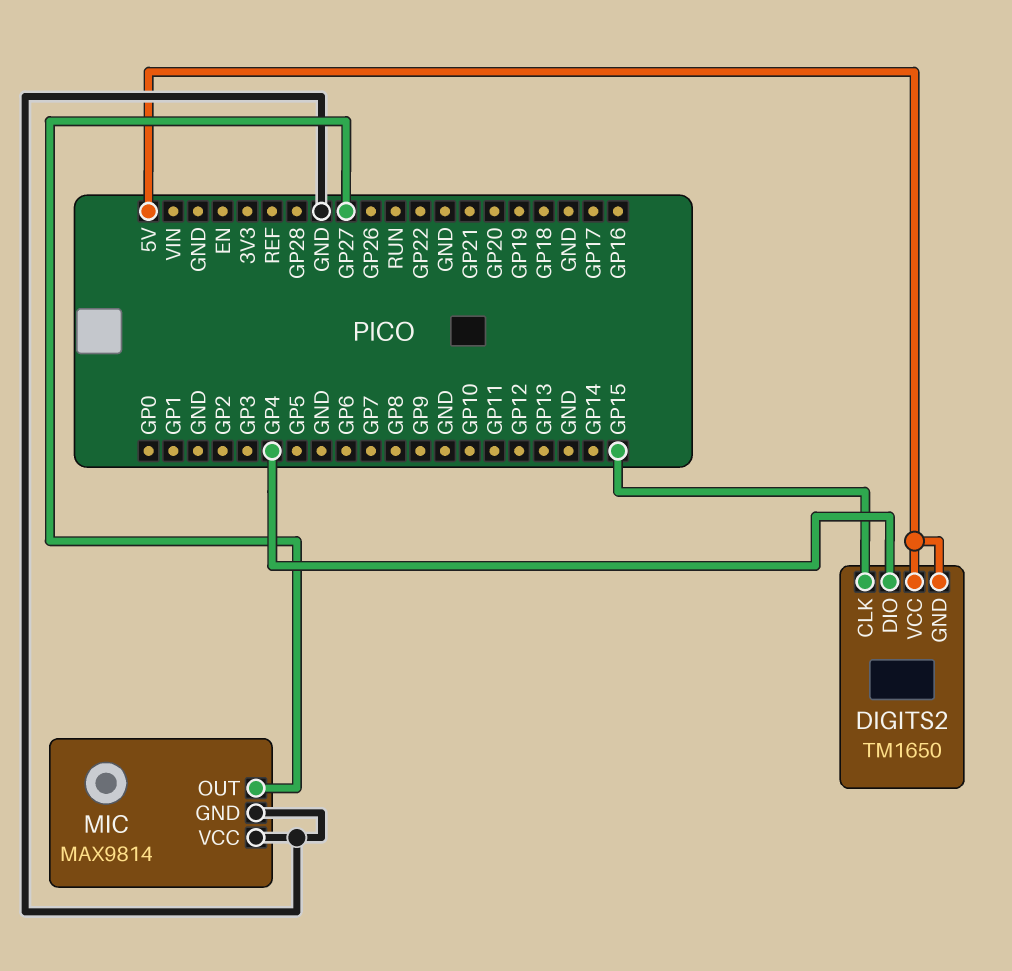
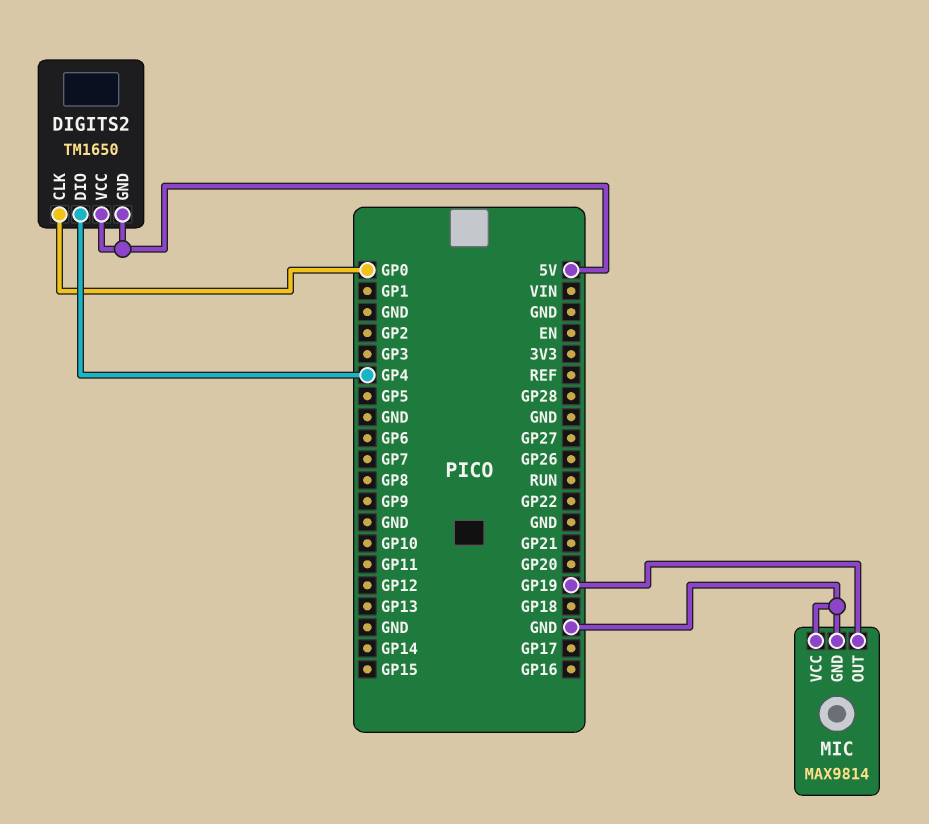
DIGITS2 pin CLK: GP15 -> GP0
MIC pin OUT: GP27 -> GP19

